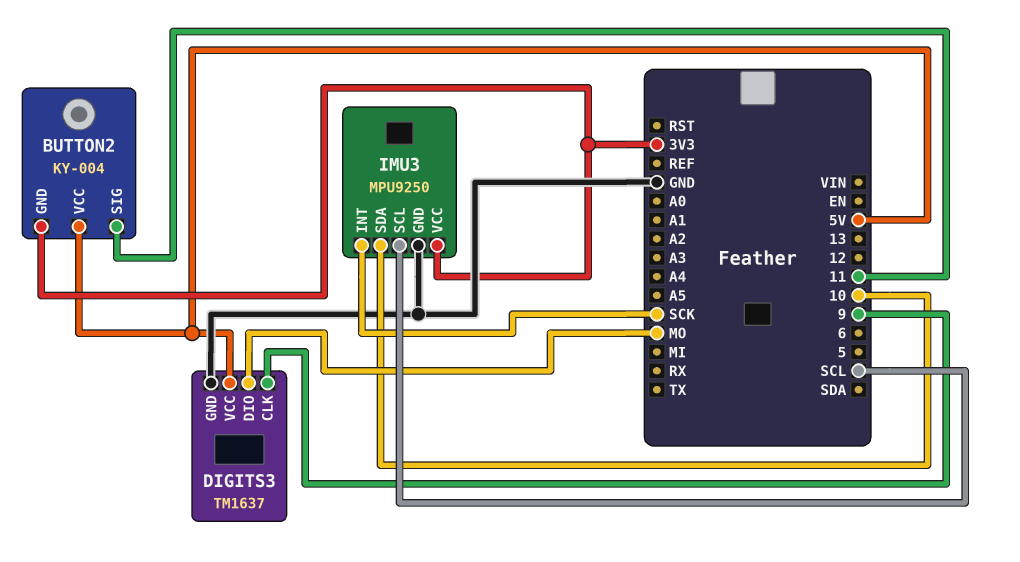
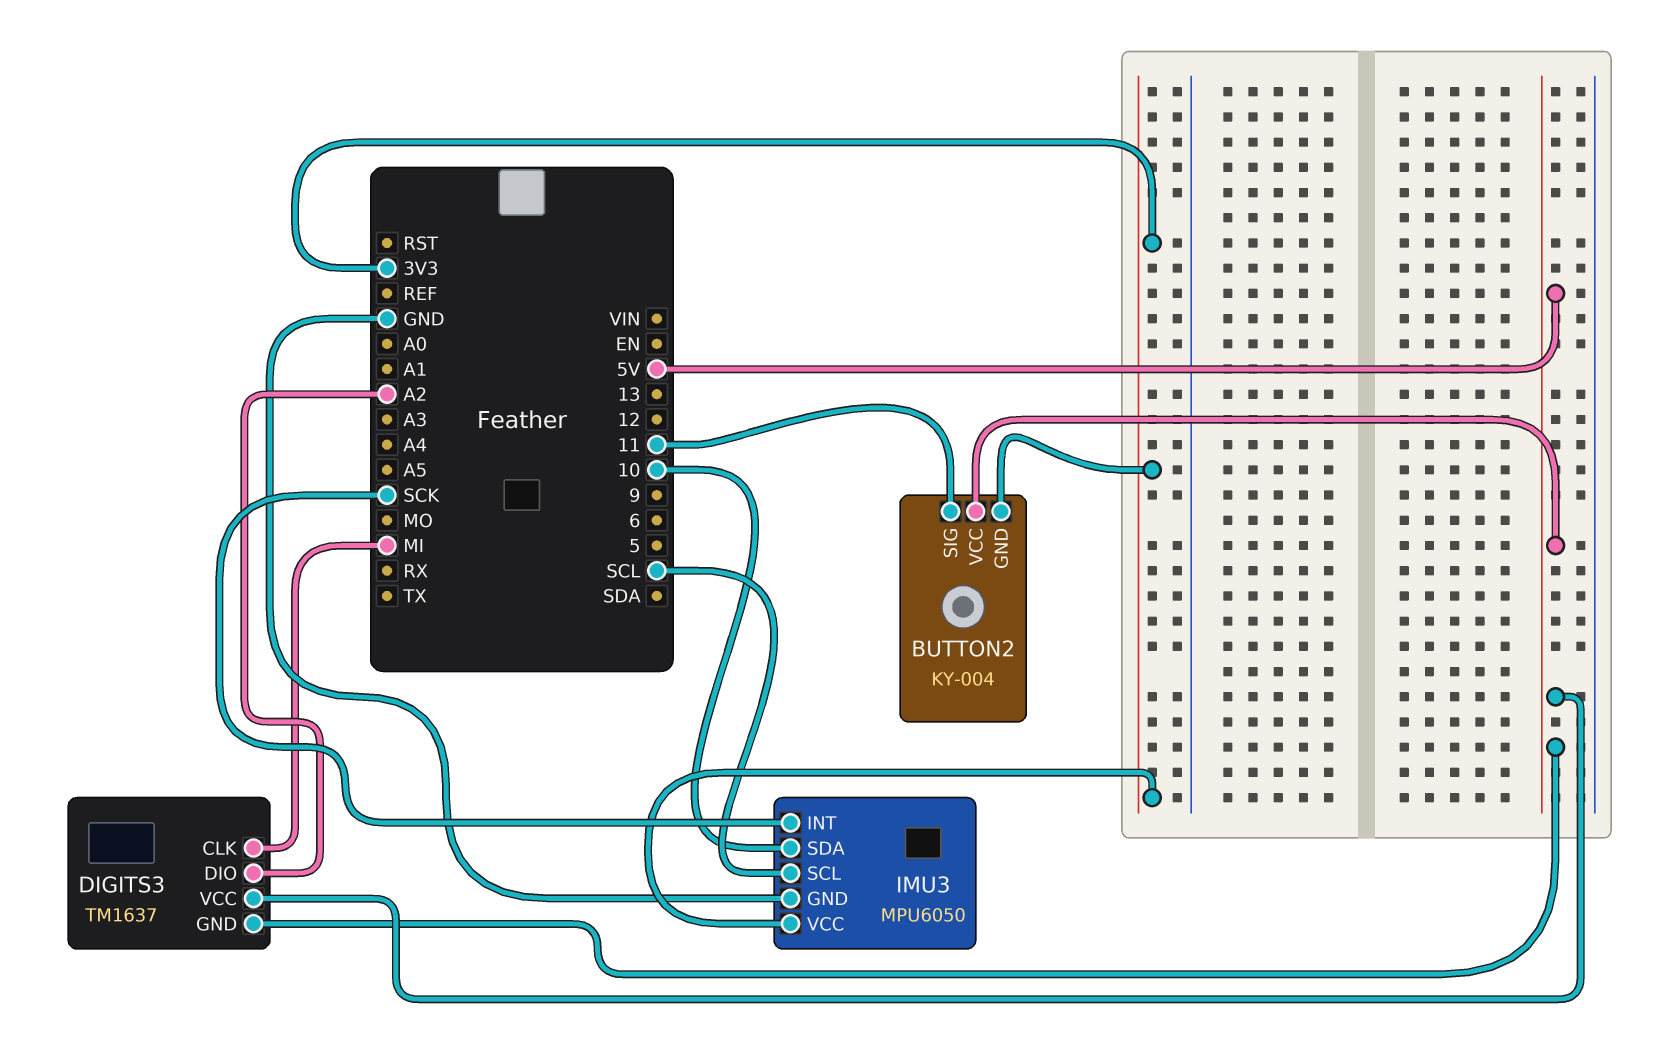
DIGITS3 pin CLK: 9 -> MI
DIGITS3 pin DIO: MO -> A2
DIGITS3 pin GND: GND -> 5V
IMU3: MPU9250 -> MPU6050

